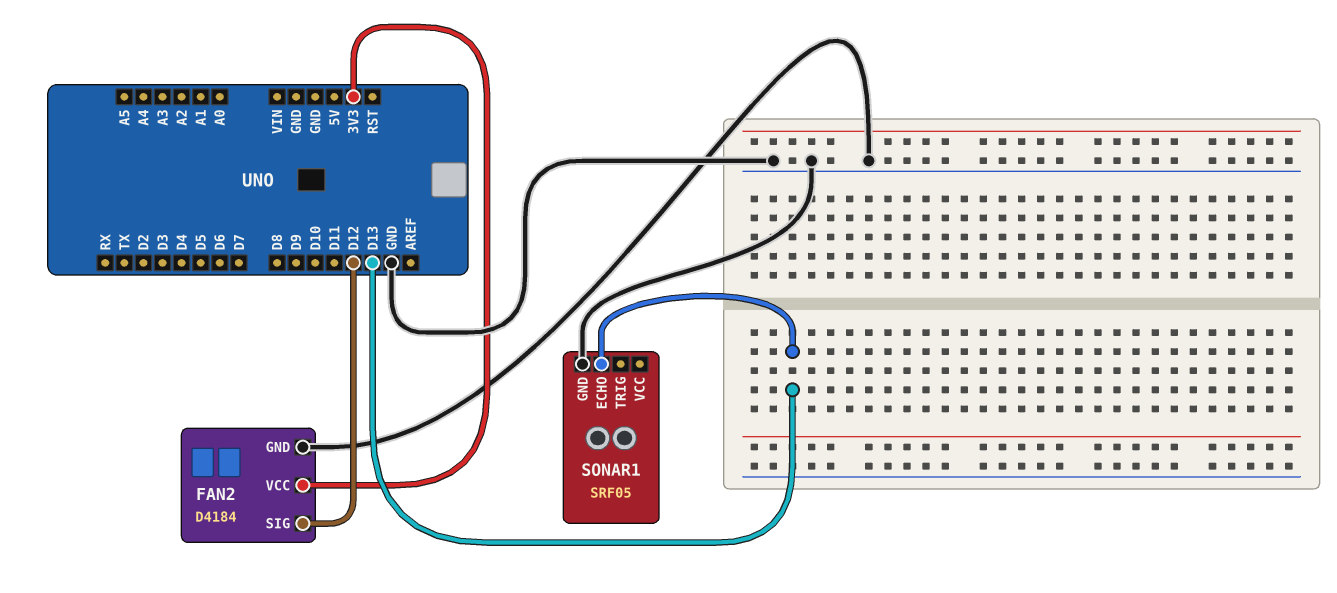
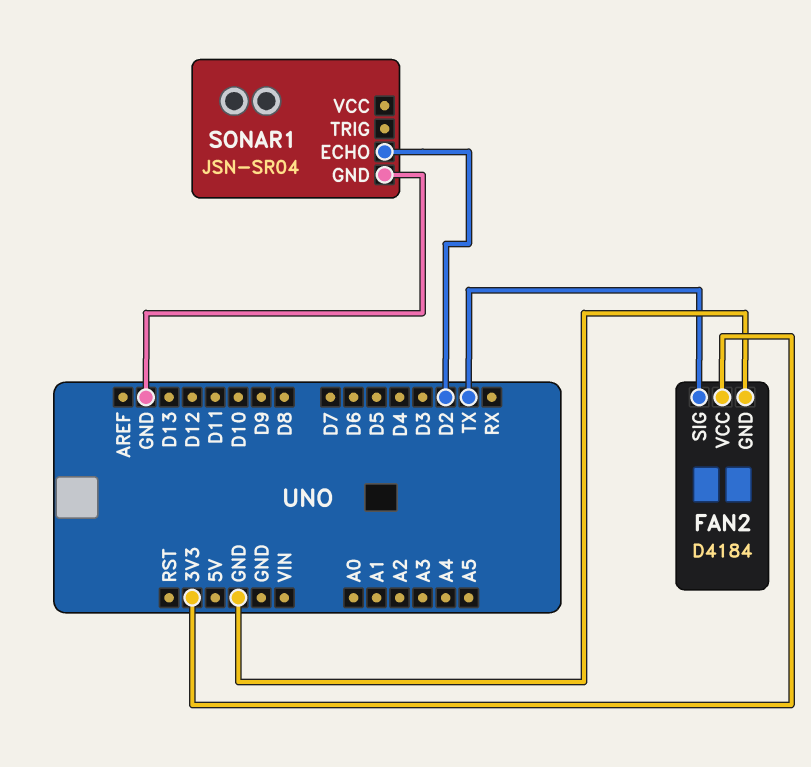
FAN2 pin SIG: D12 -> TX
SONAR1: SRF05 -> JSN-SR04
SONAR1 pin ECHO: D13 -> D2

